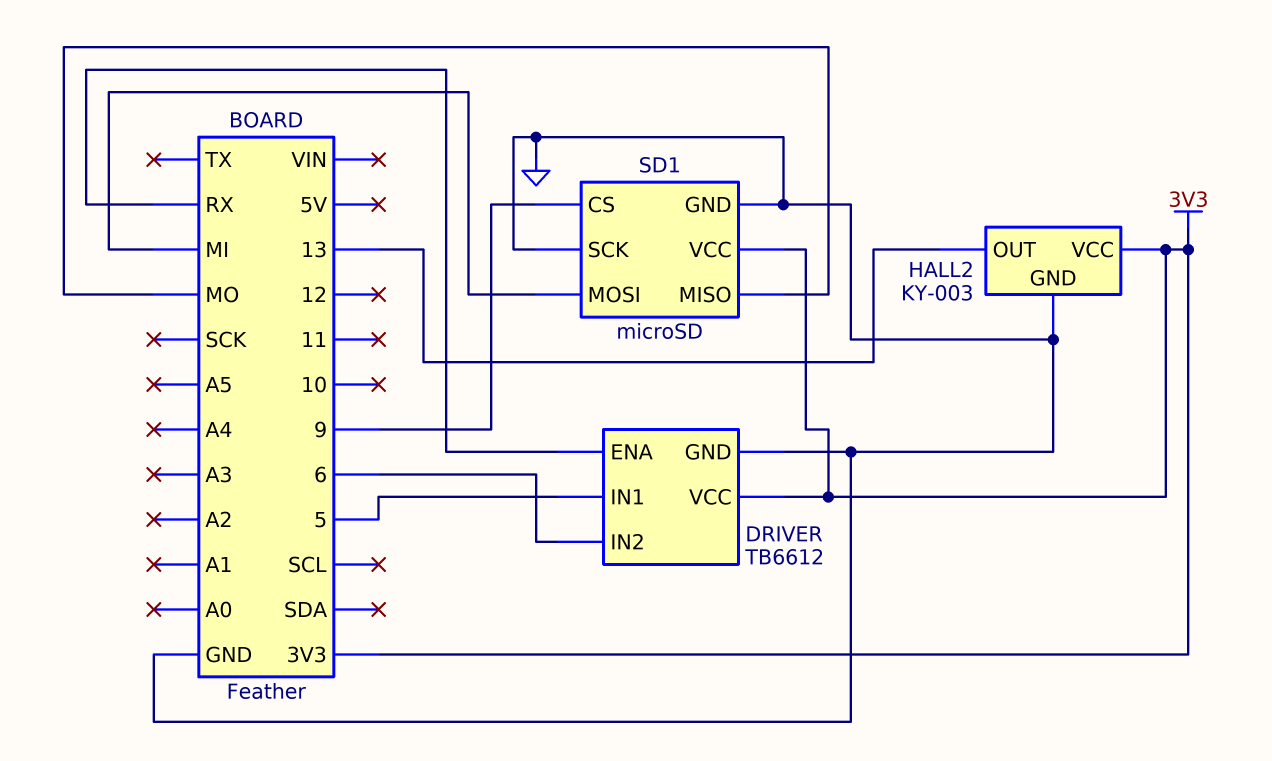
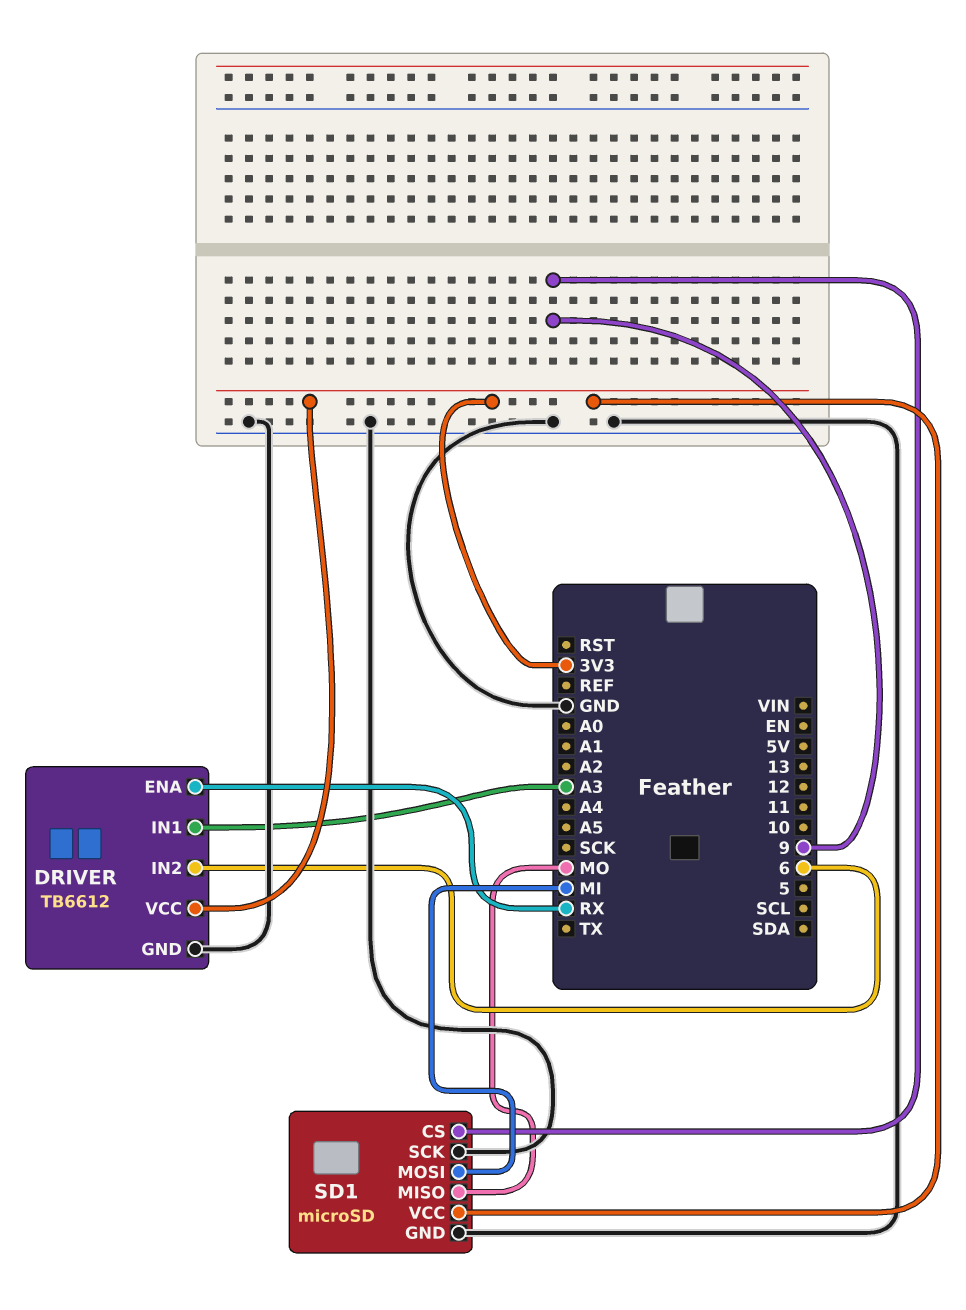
DRIVER pin IN1: 5 -> A3
HALL2: KY-003 -> none
HALL2 pin GND: GND -> none
HALL2 pin OUT: 13 -> none
HALL2 pin VCC: 3V3 -> none

